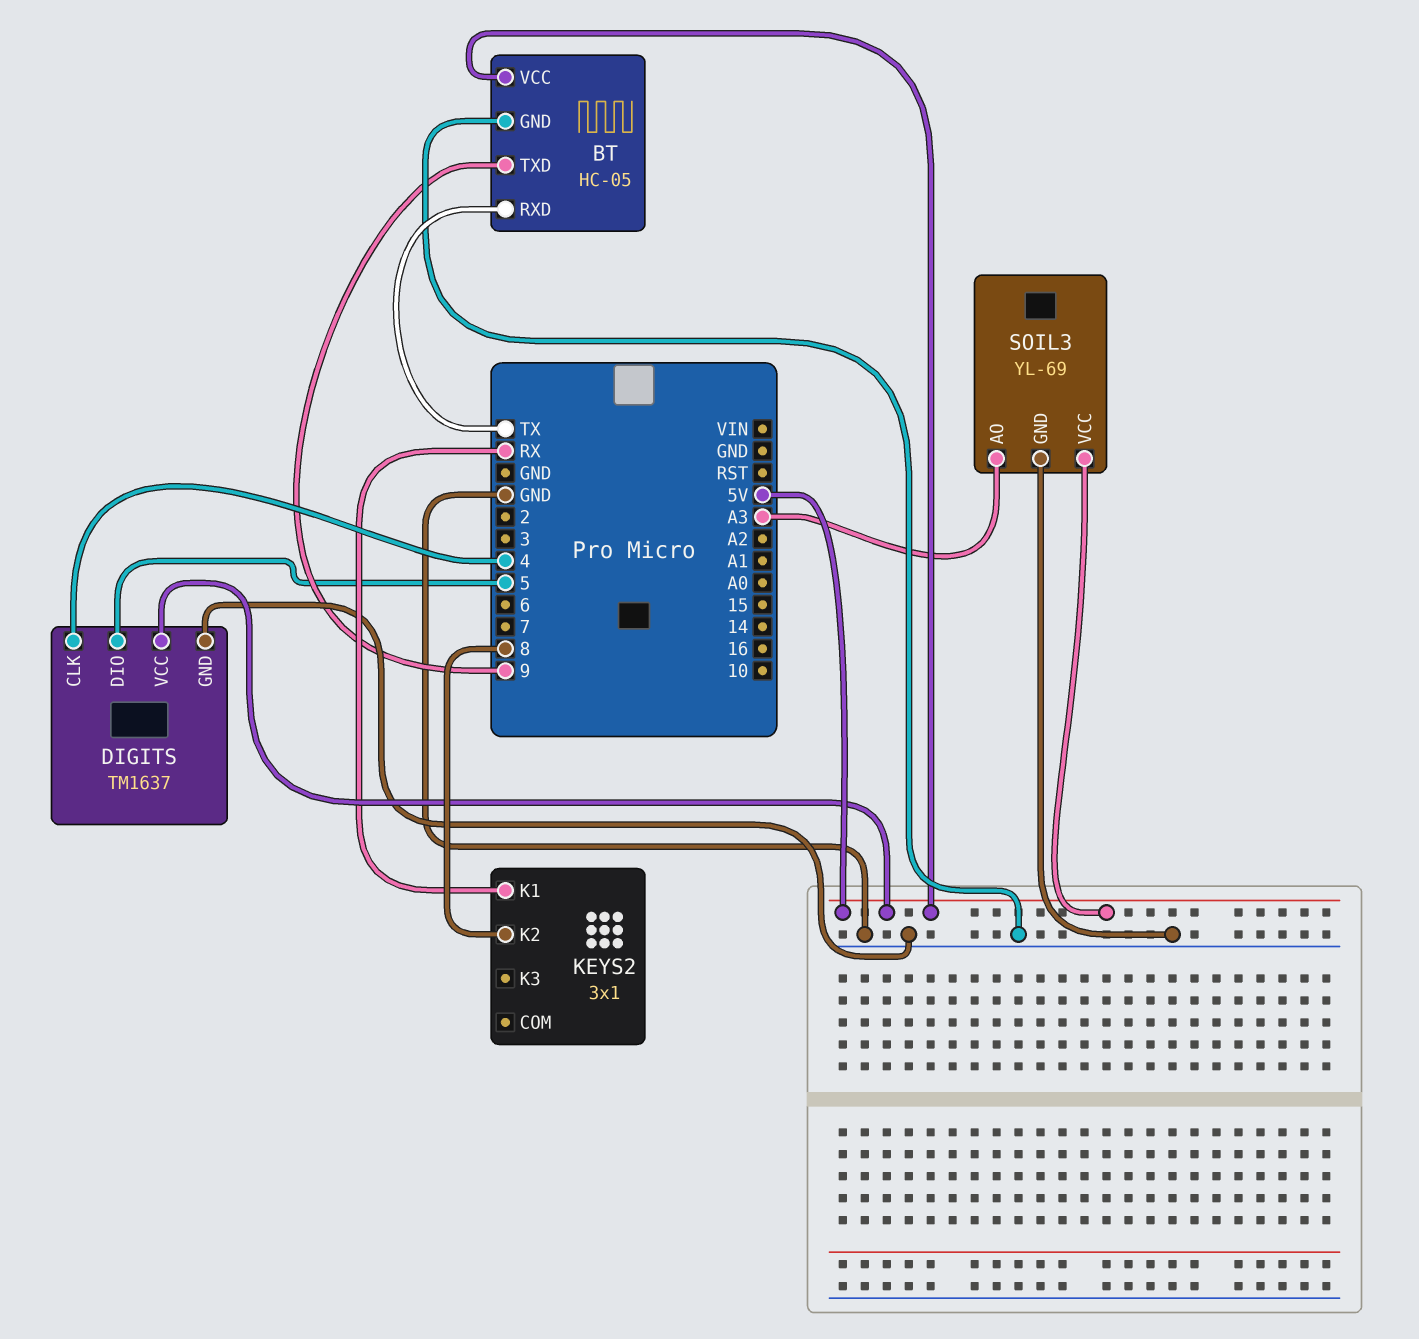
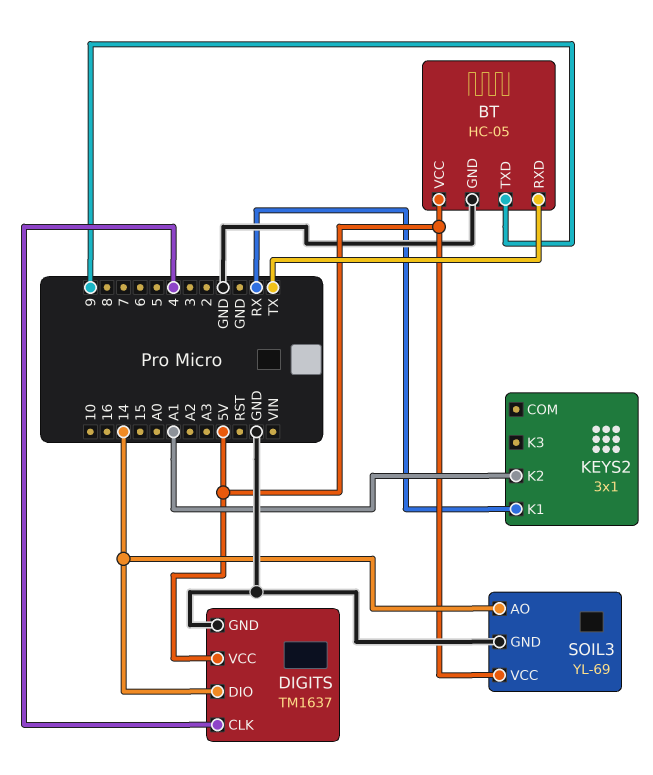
DIGITS pin DIO: 5 -> 14
KEYS2 pin K2: 8 -> A1
SOIL3 pin AO: A3 -> 14

